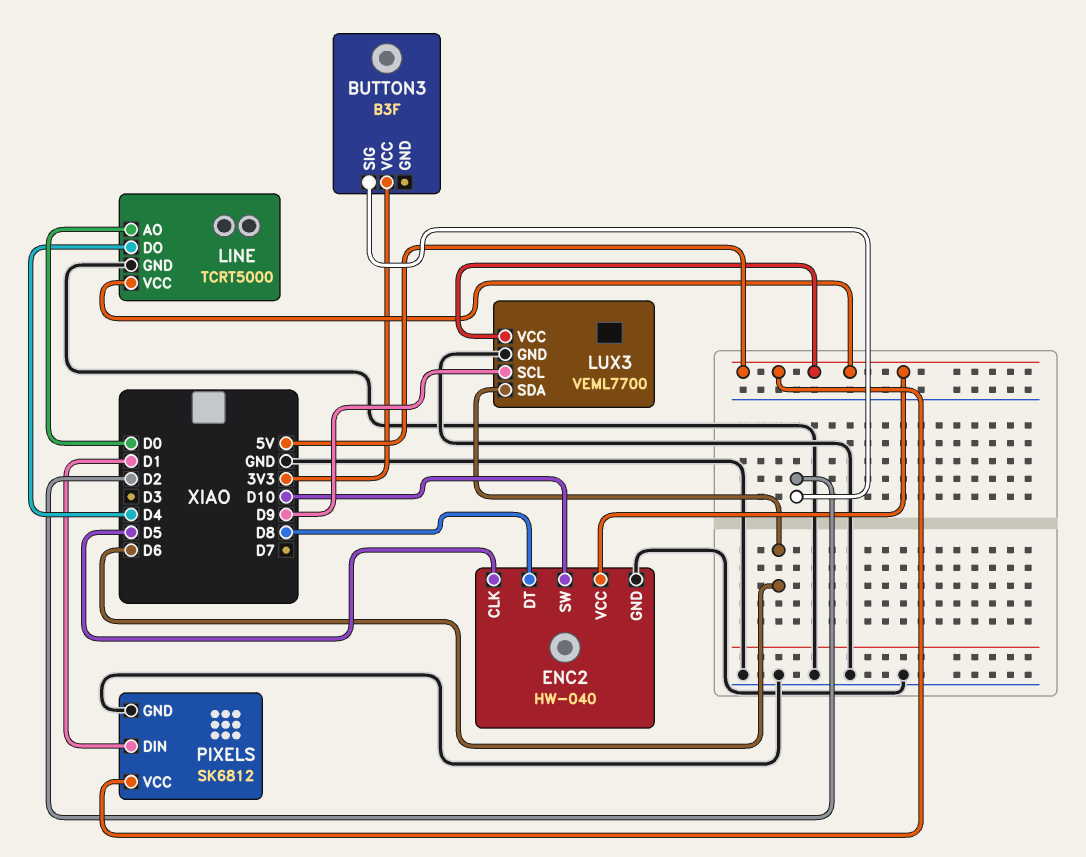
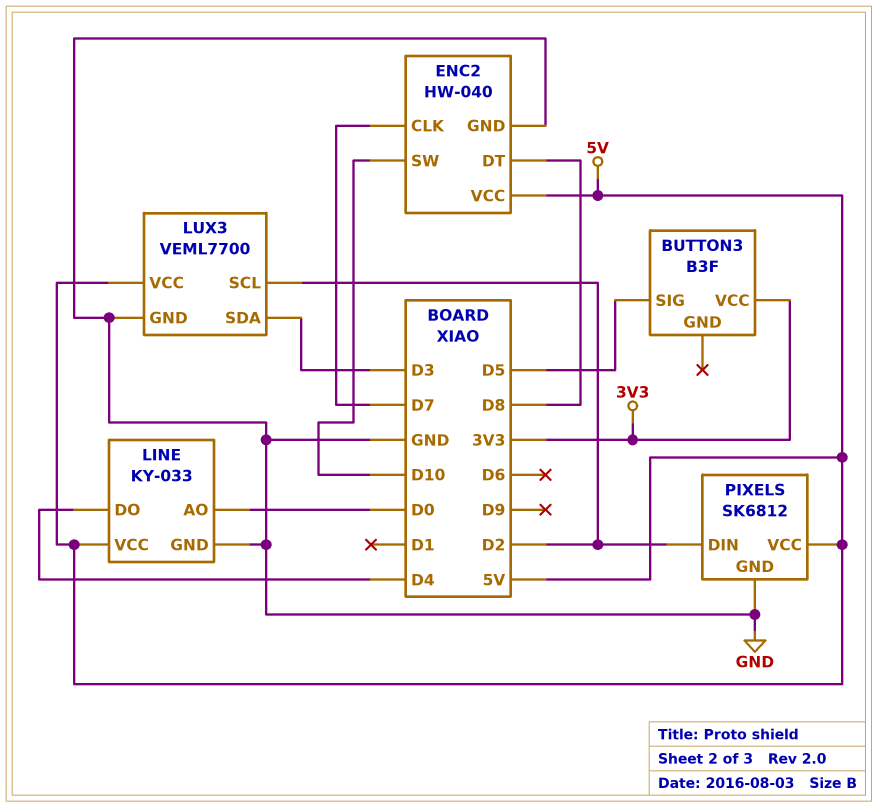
BUTTON3 pin SIG: D2 -> D5
ENC2 pin CLK: D5 -> D7
LINE: TCRT5000 -> KY-033
LUX3 pin SCL: D9 -> D2
LUX3 pin SDA: D6 -> D3
PIXELS pin DIN: D1 -> D2

